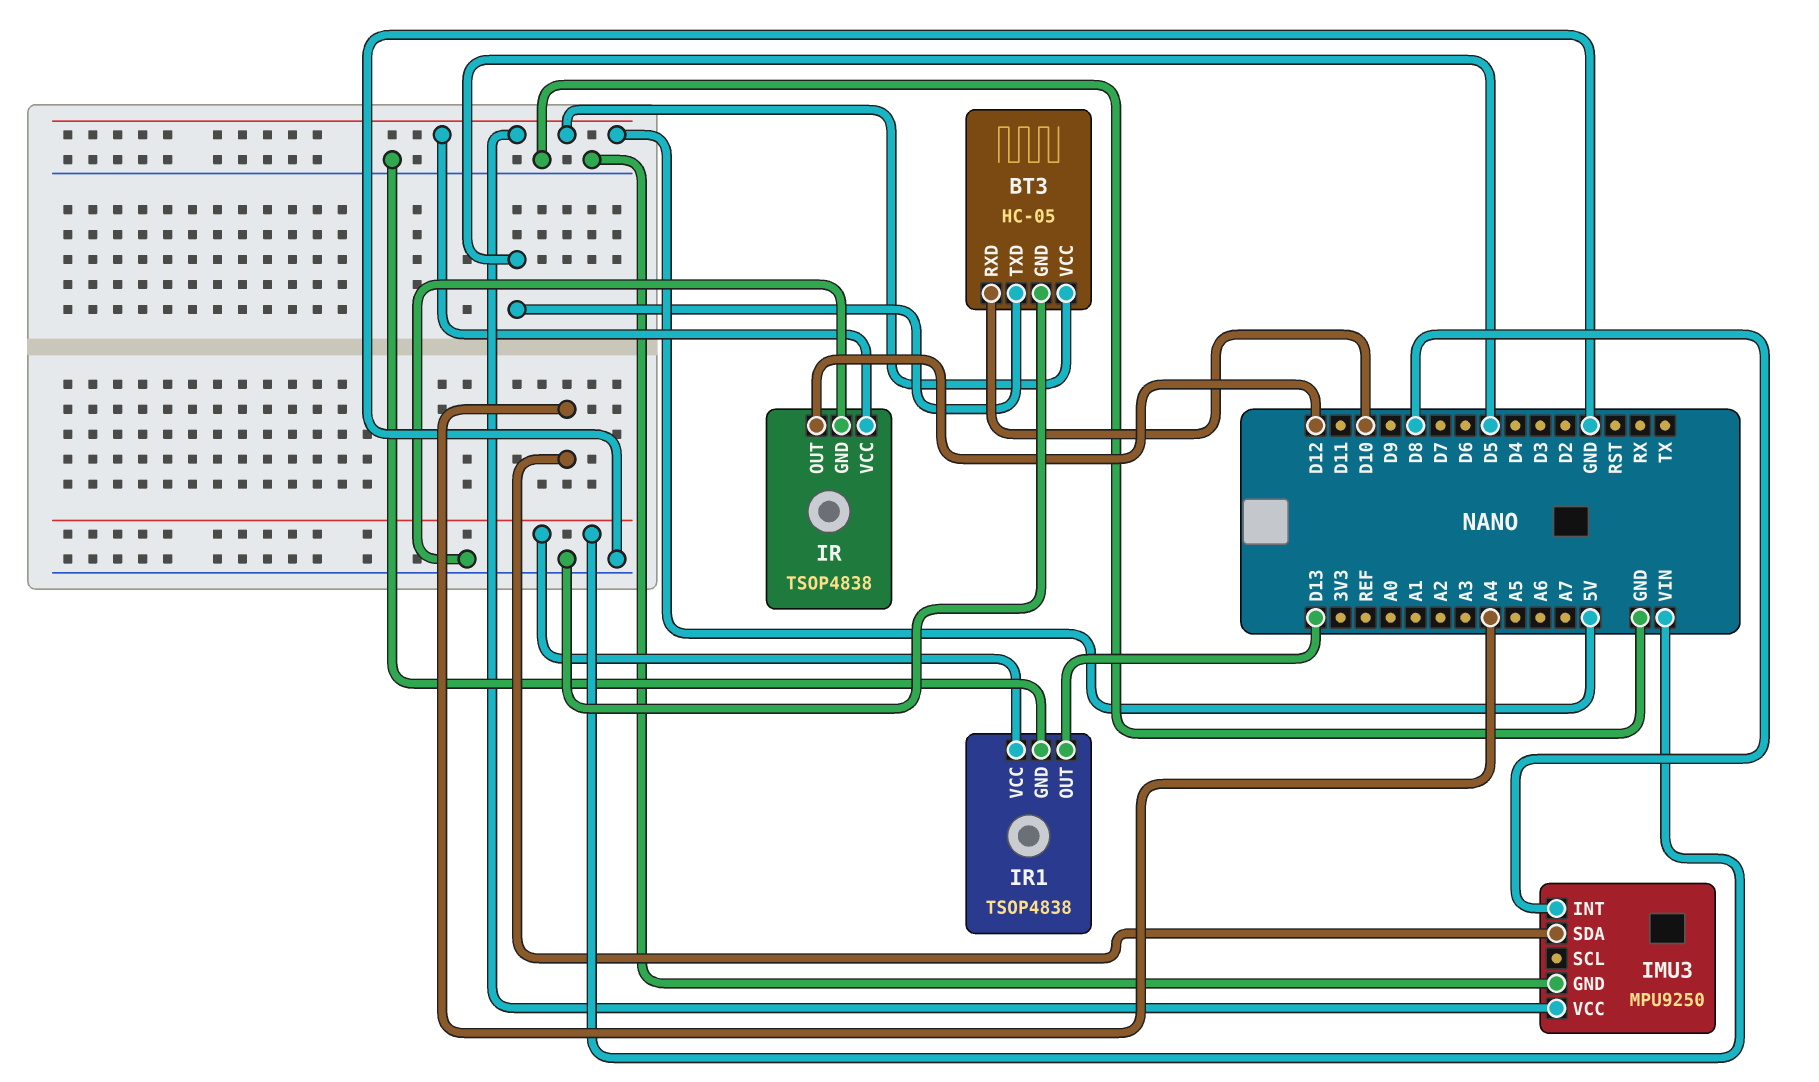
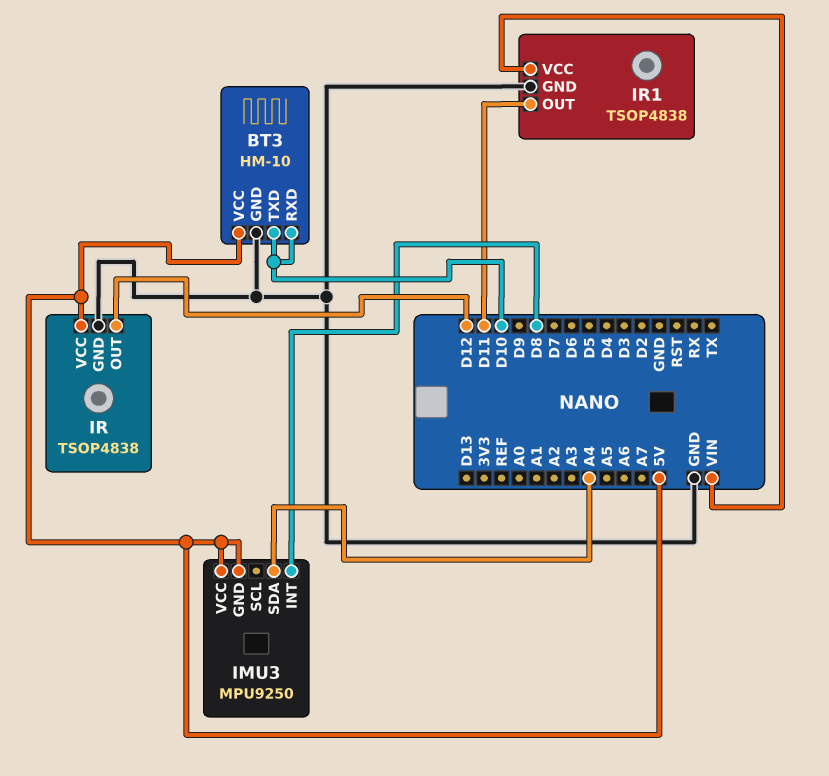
BT3: HC-05 -> HM-10
BT3 pin TXD: D5 -> D10
IMU3 pin GND: GND -> 5V
IR1 pin OUT: D13 -> D11

